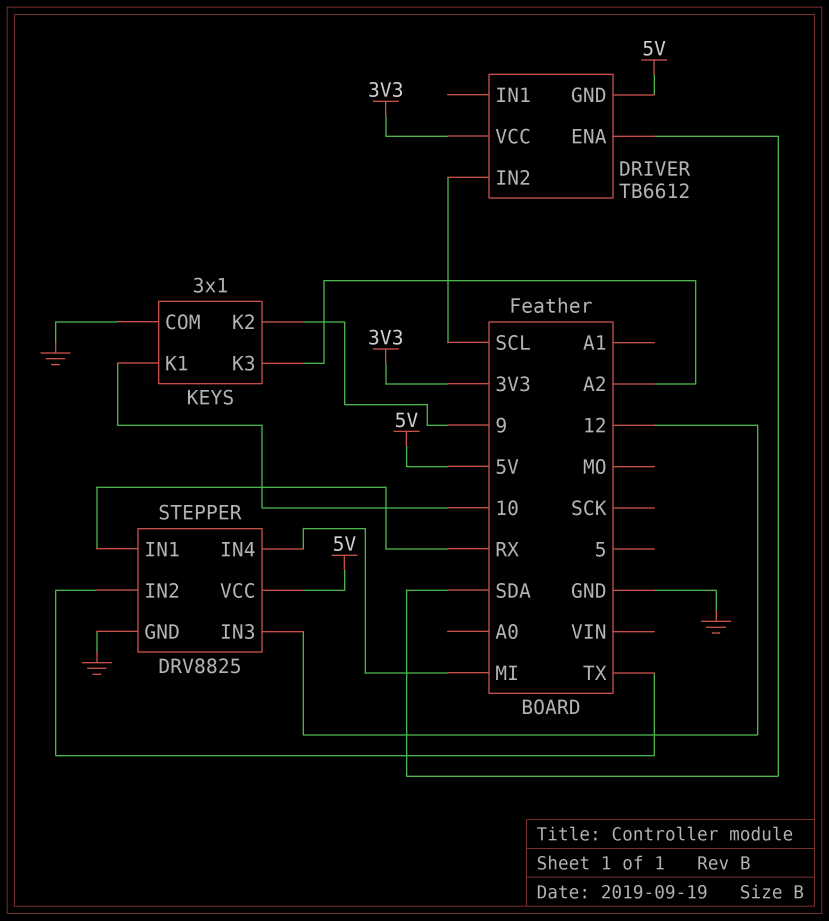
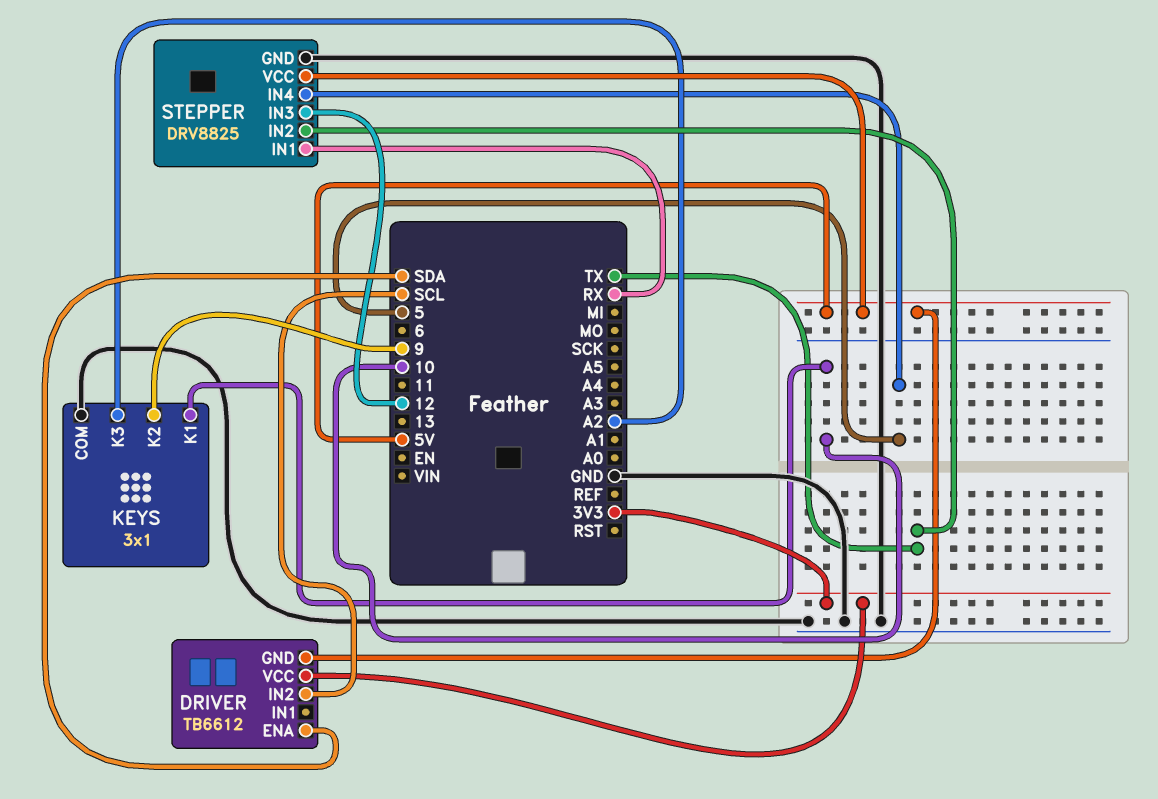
STEPPER pin IN4: MI -> 5

